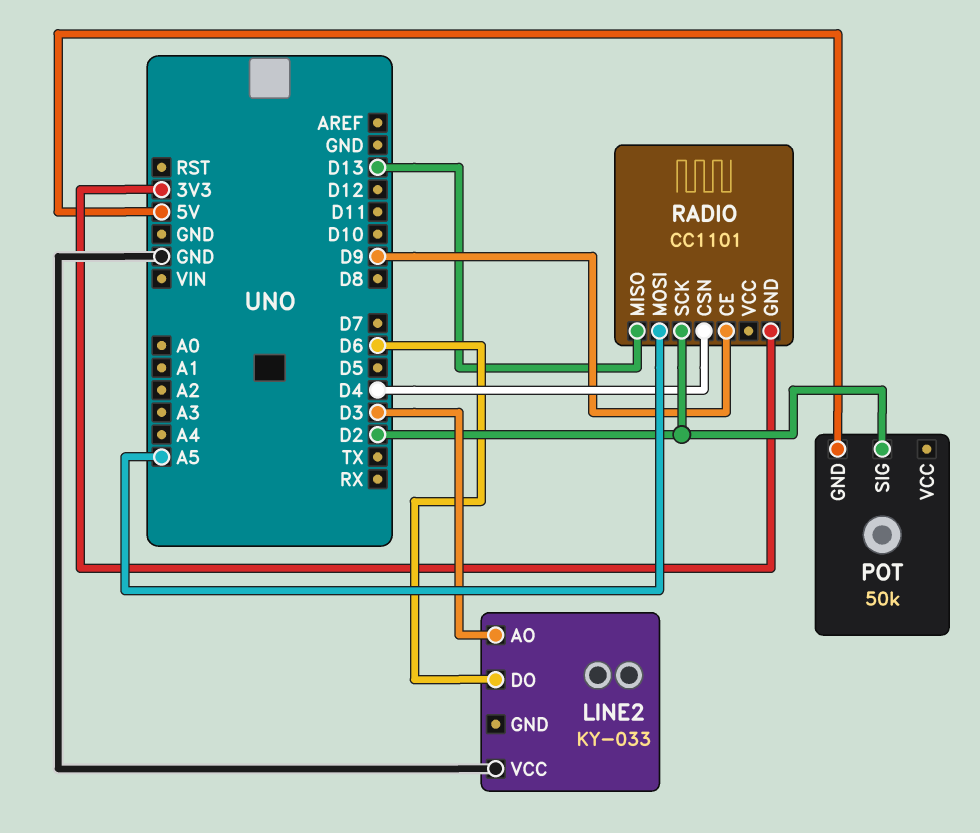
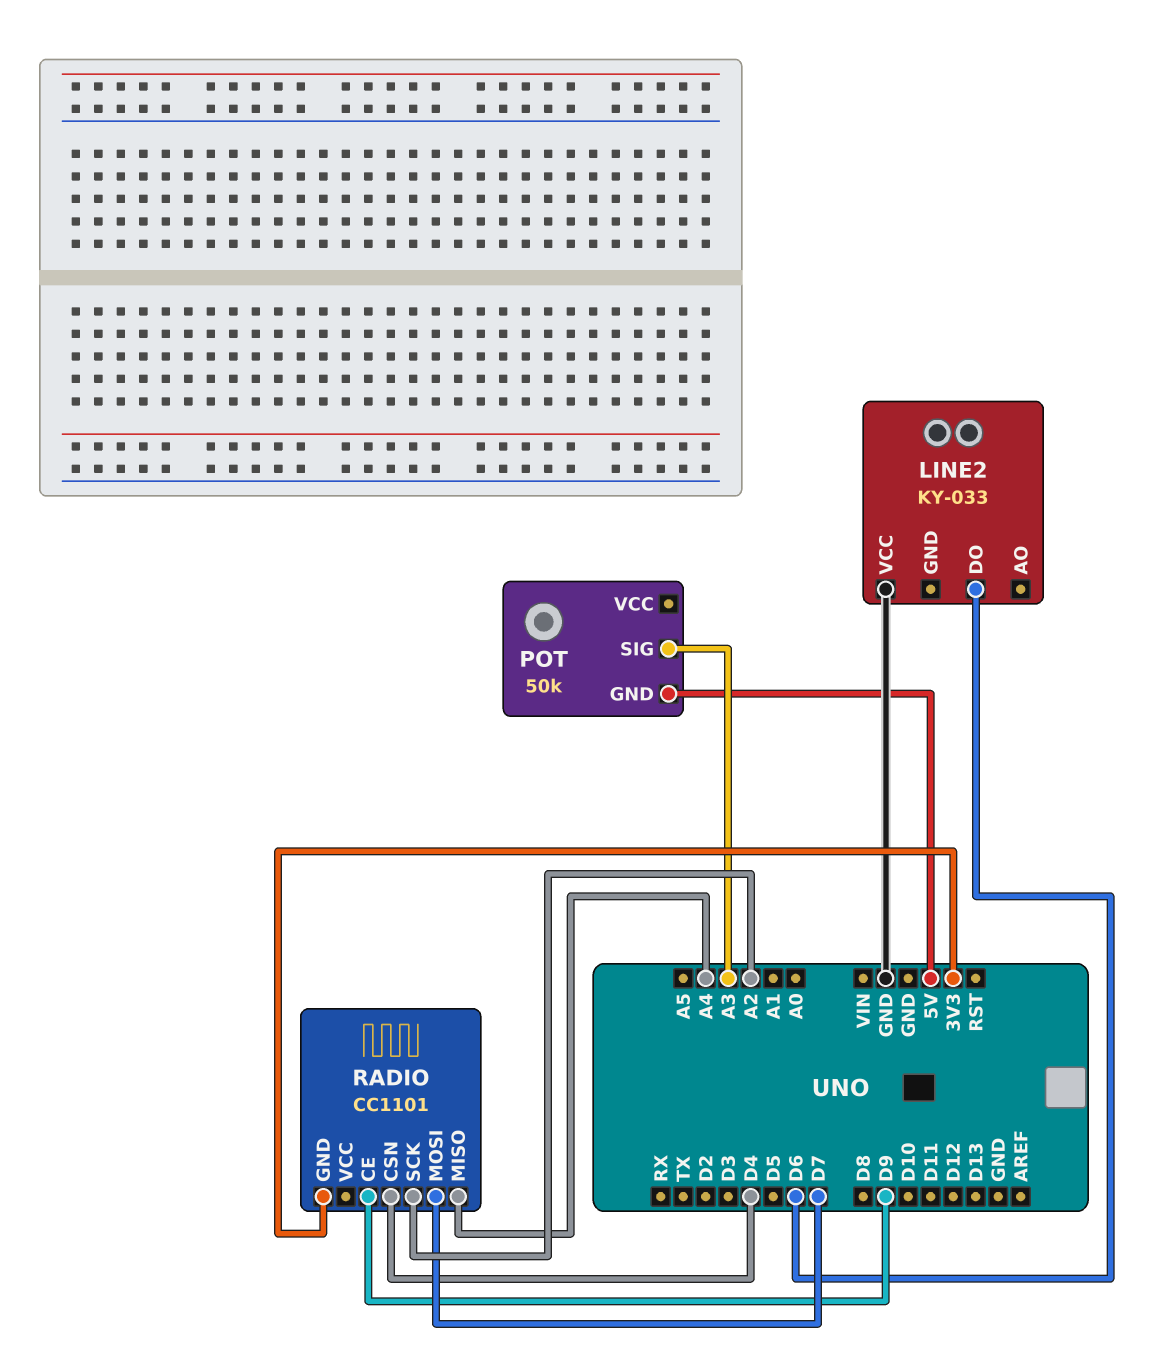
LINE2 pin AO: D3 -> none
POT pin SIG: D2 -> A3
RADIO pin MISO: D13 -> A4
RADIO pin MOSI: A5 -> D7
RADIO pin SCK: D2 -> A2

